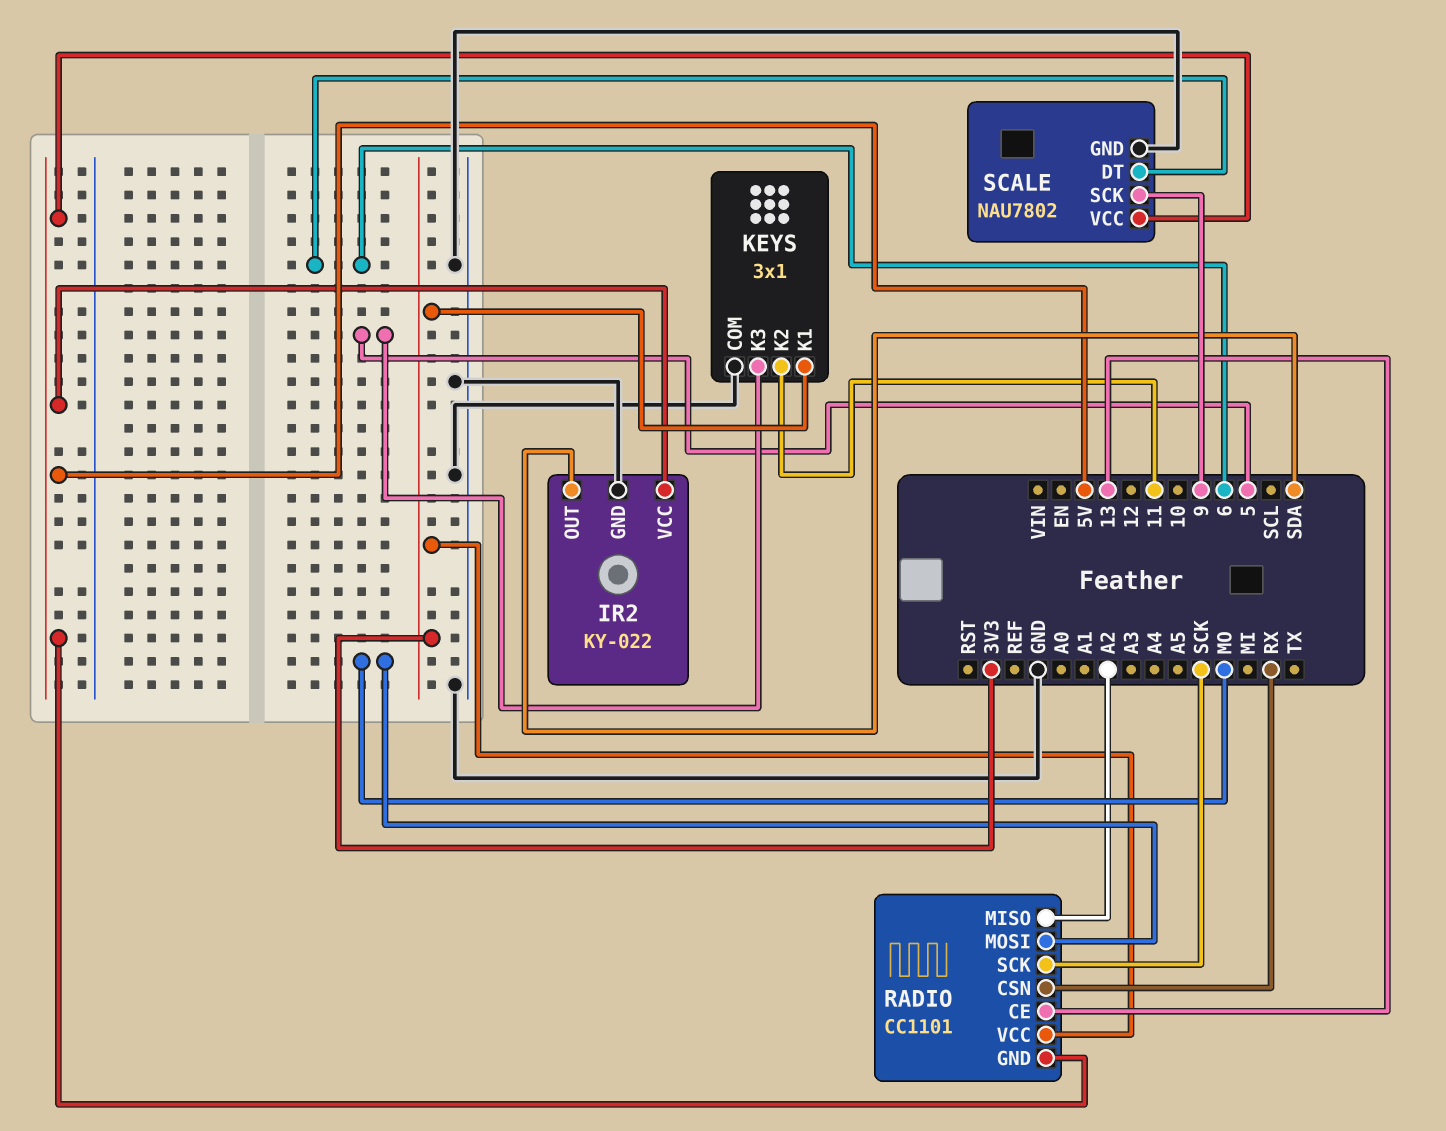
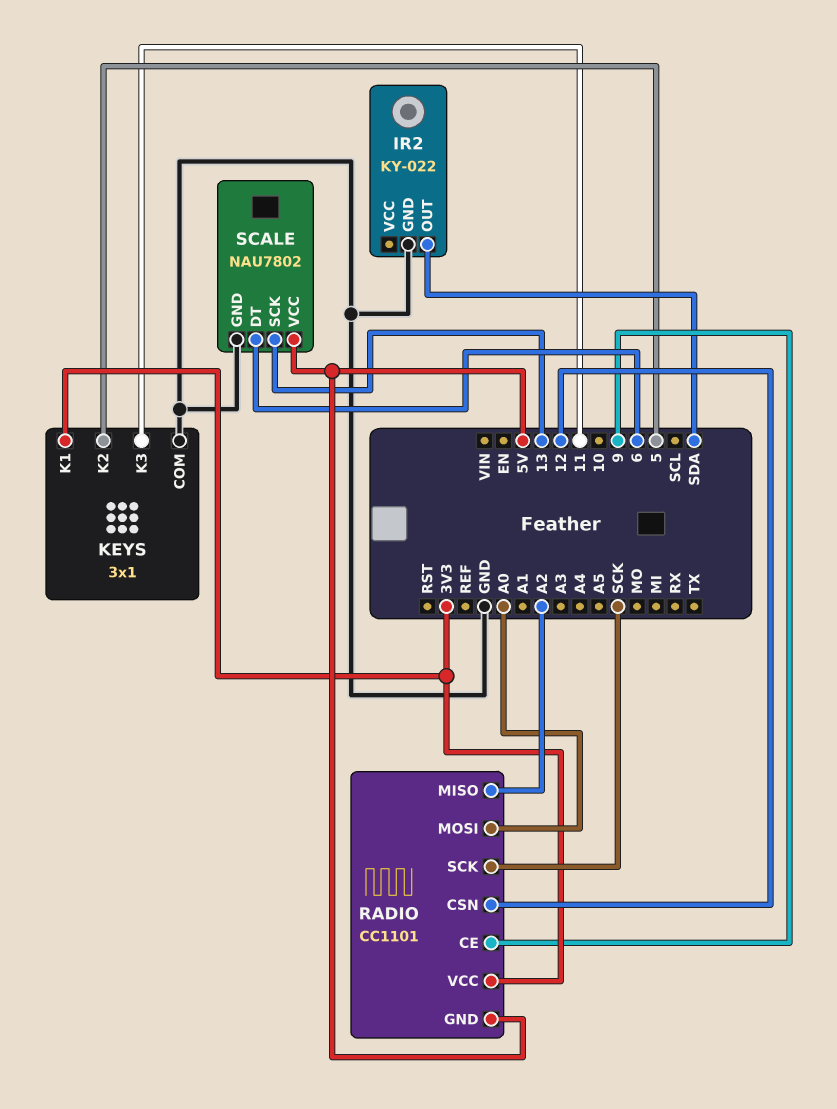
IR2 pin VCC: 5V -> none
KEYS pin K2: 11 -> 5
KEYS pin K3: 5 -> 11
RADIO pin CE: 13 -> 9
RADIO pin CSN: RX -> 12
RADIO pin MOSI: MO -> A0
SCALE pin SCK: 9 -> 13

